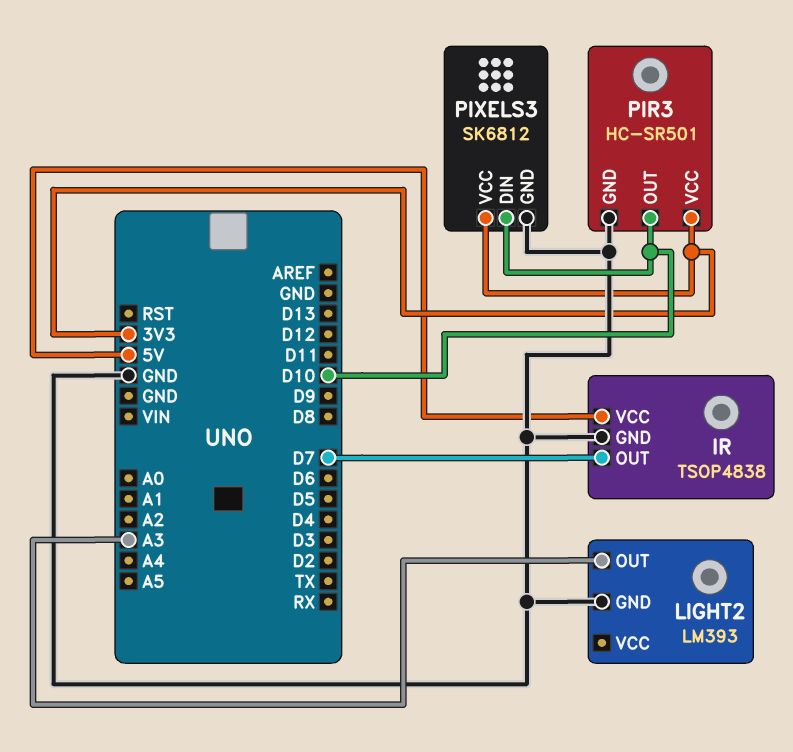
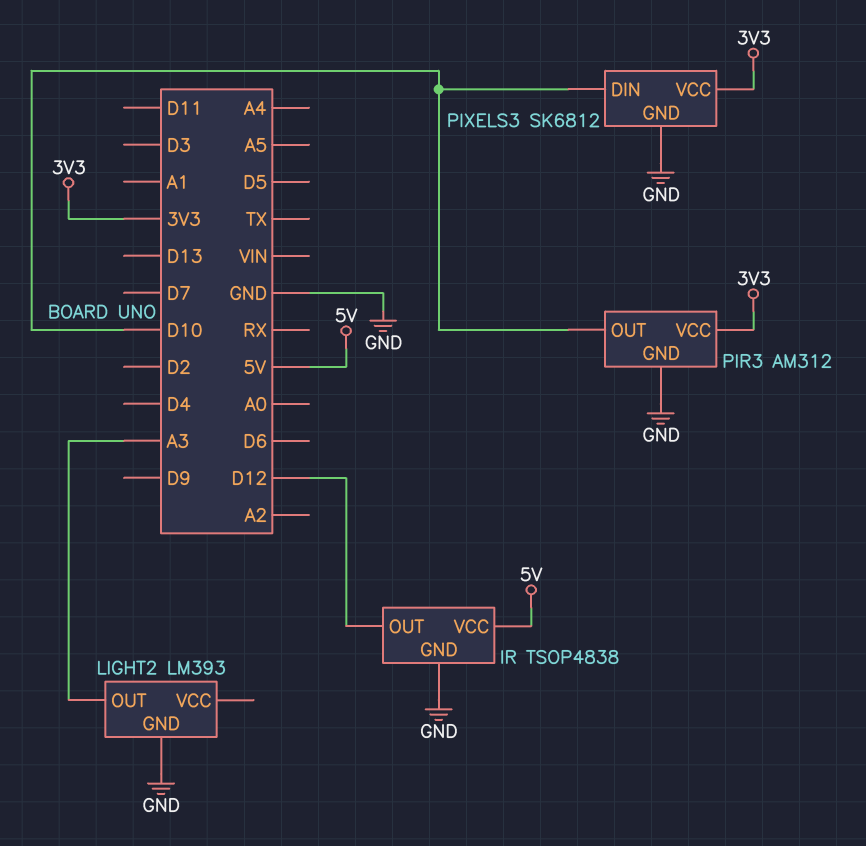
IR pin OUT: D7 -> D12
PIR3: HC-SR501 -> AM312

